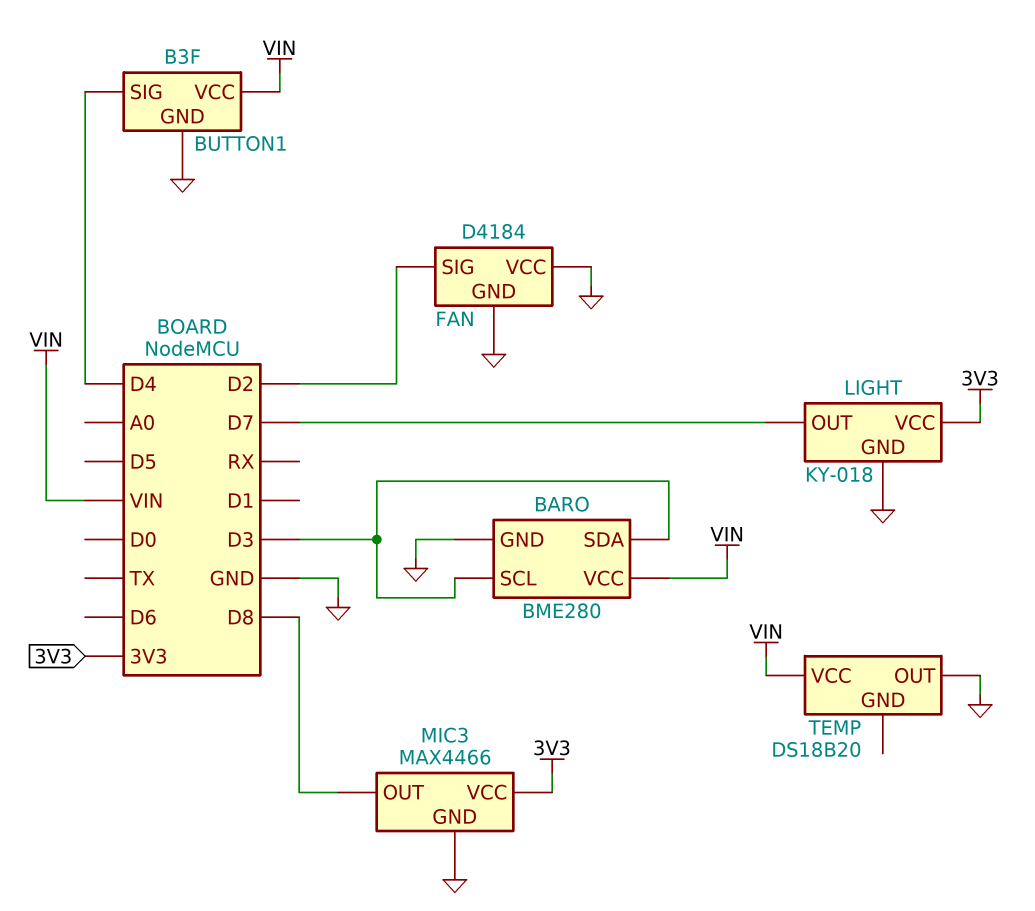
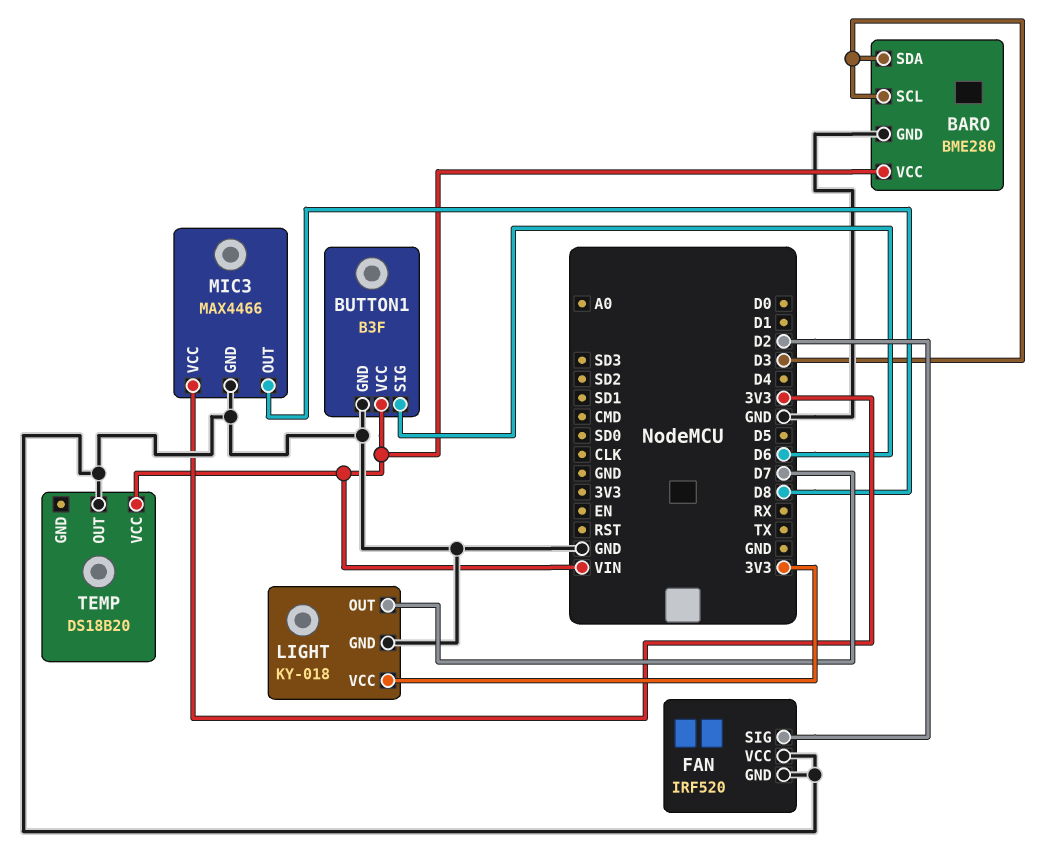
BUTTON1 pin SIG: D4 -> D6
FAN: D4184 -> IRF520

